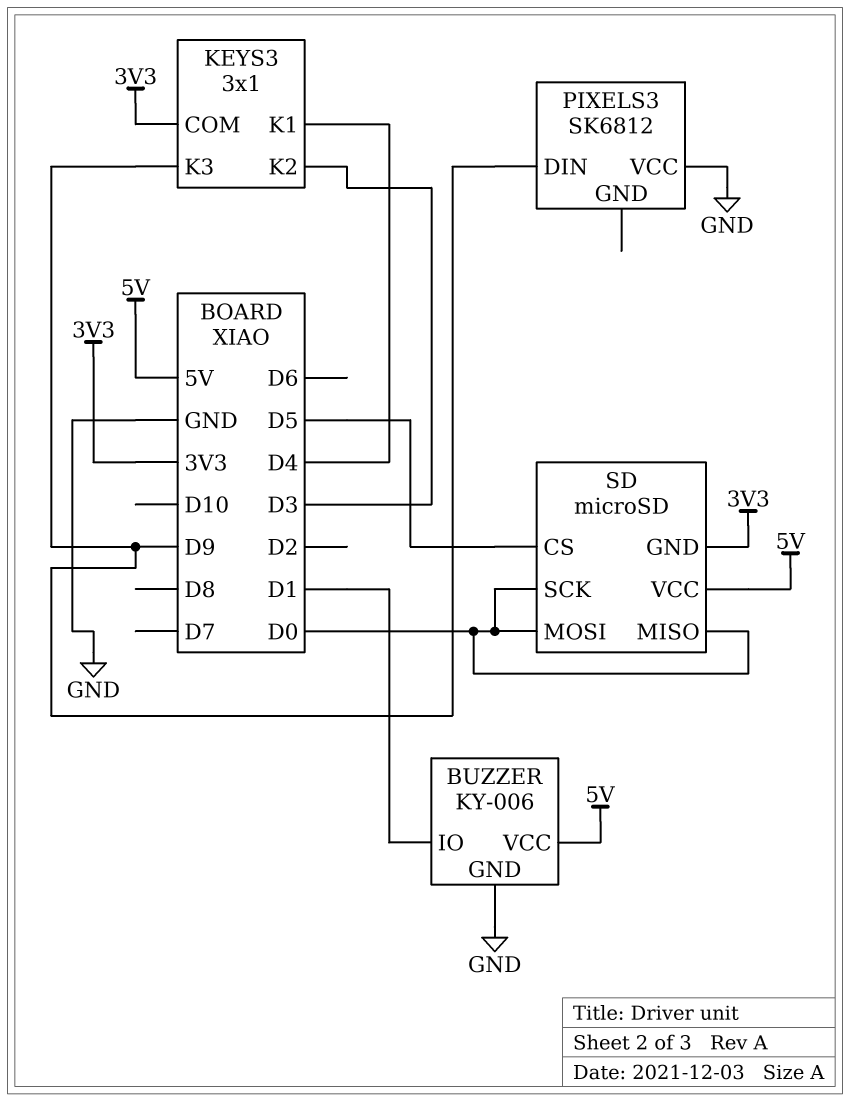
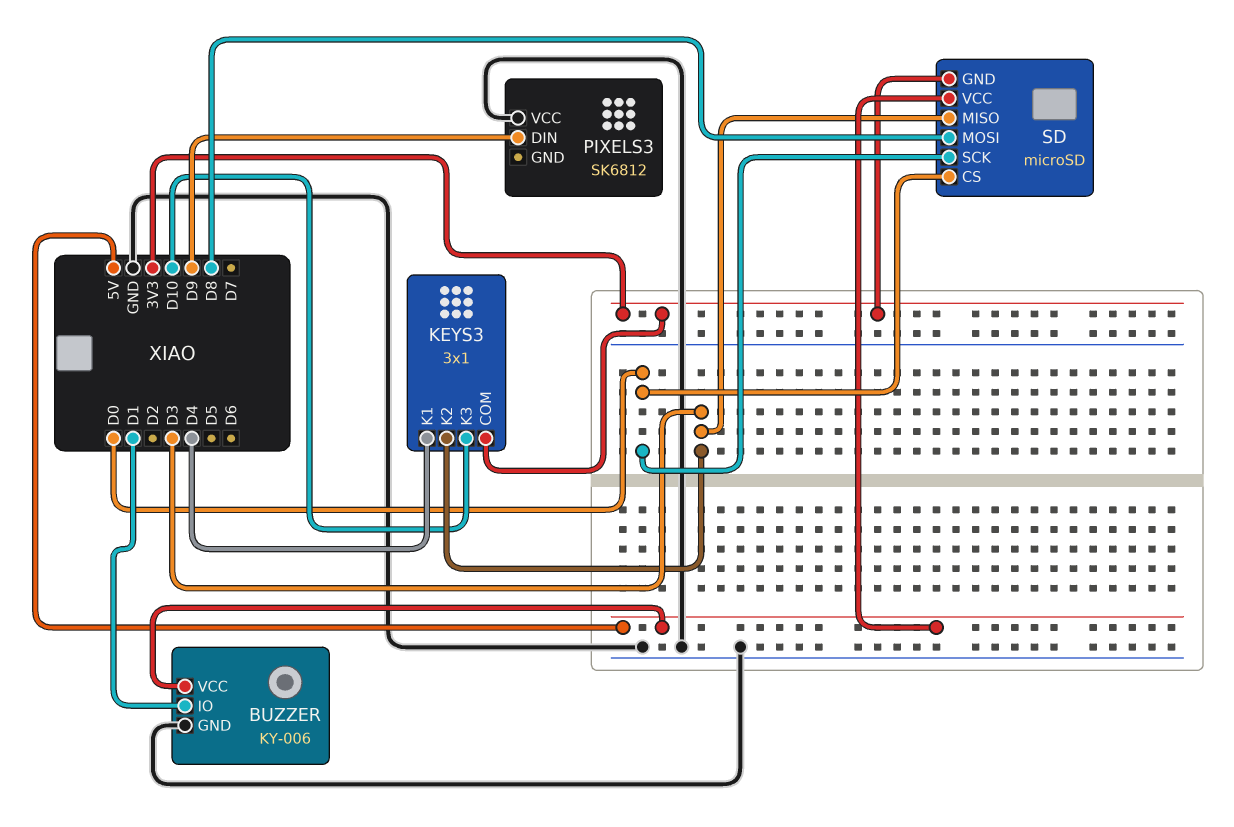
KEYS3 pin K3: D9 -> D10
SD pin CS: D5 -> D0
SD pin MISO: D0 -> D3
SD pin MOSI: D0 -> D8

